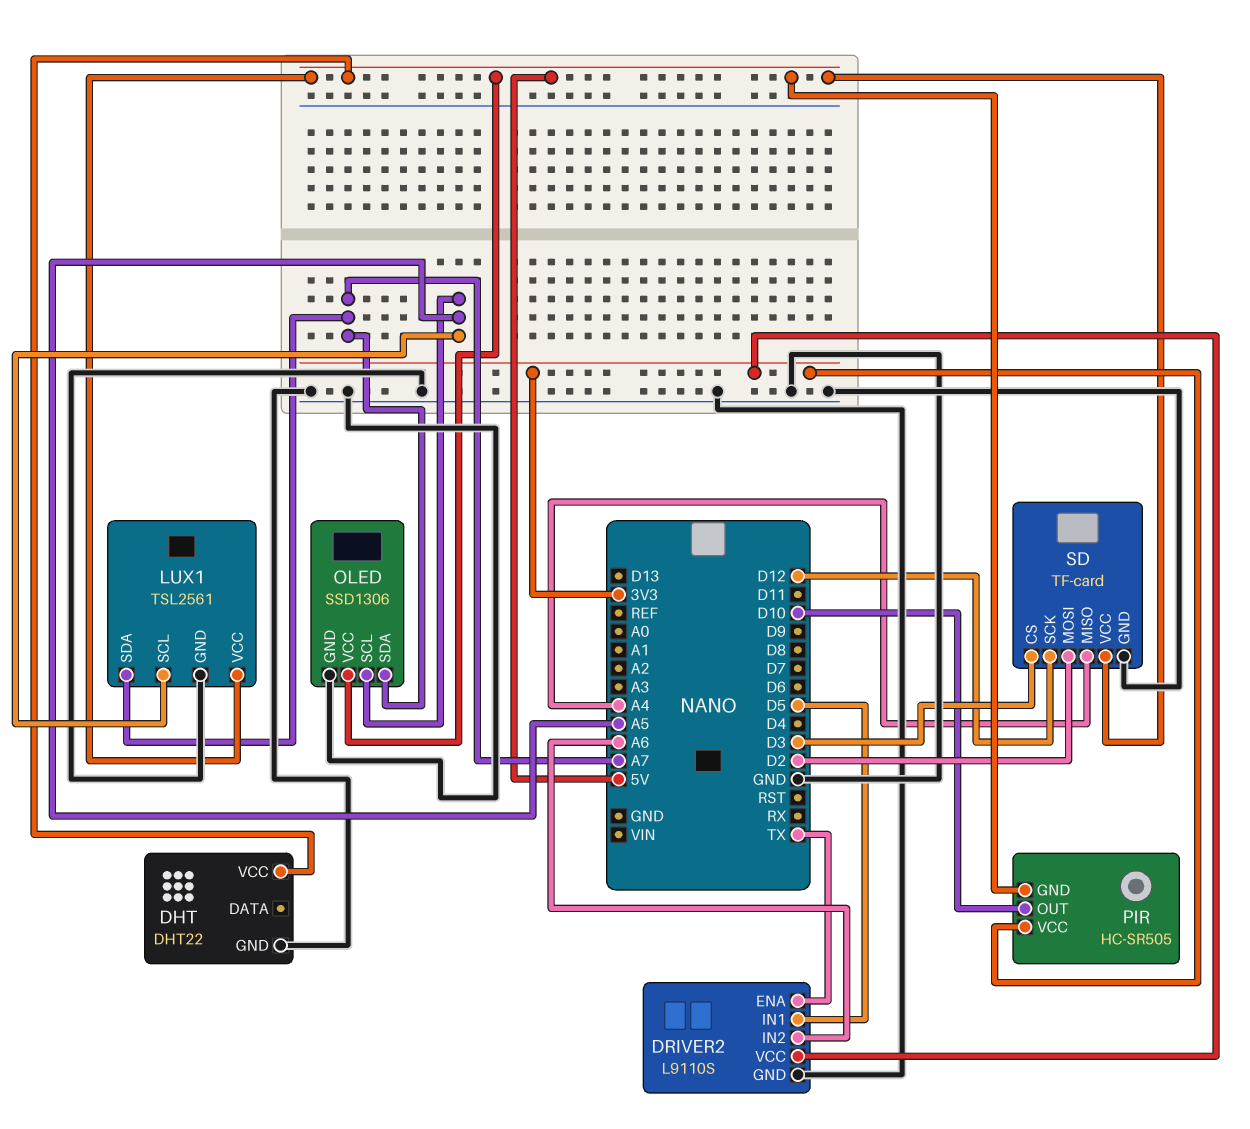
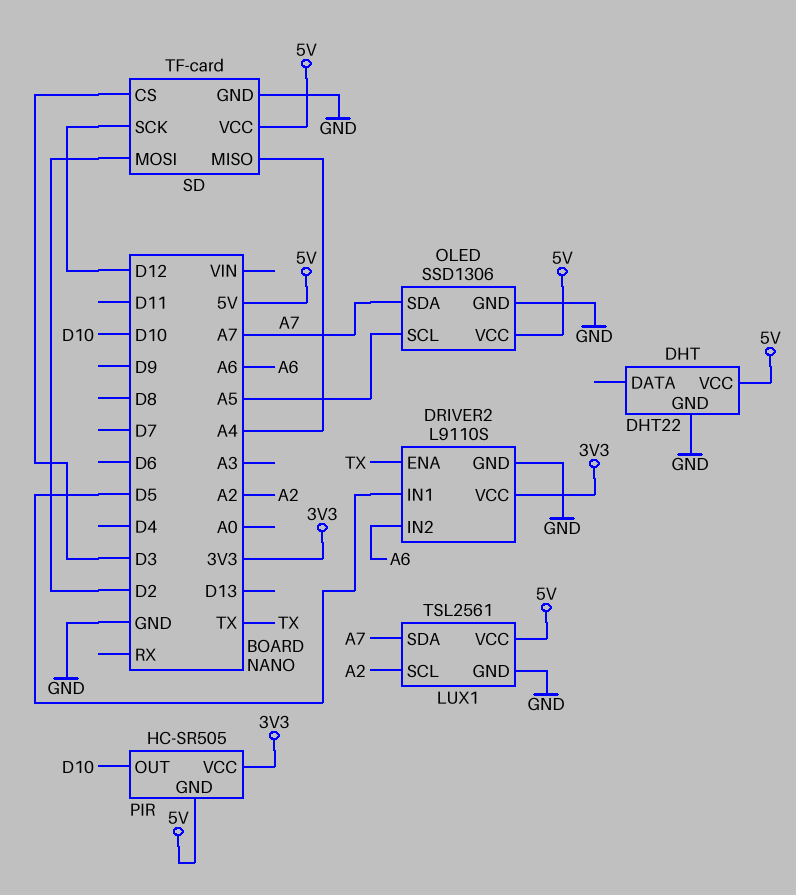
LUX1 pin SCL: A5 -> A2

